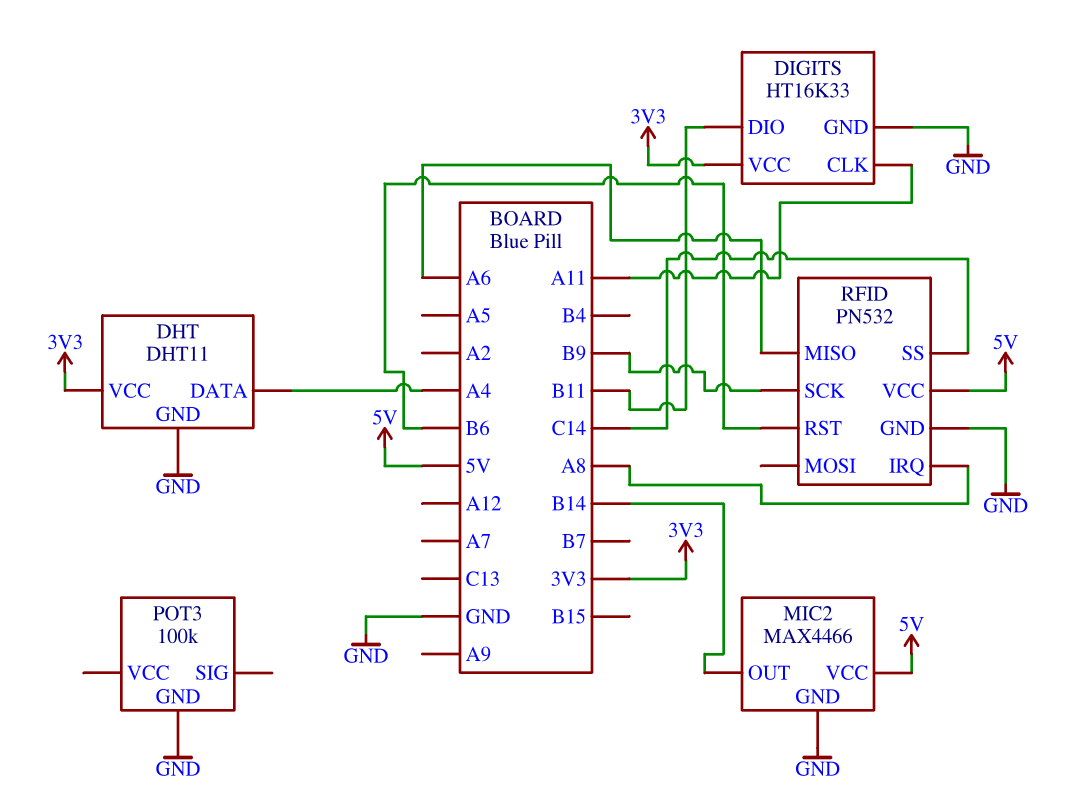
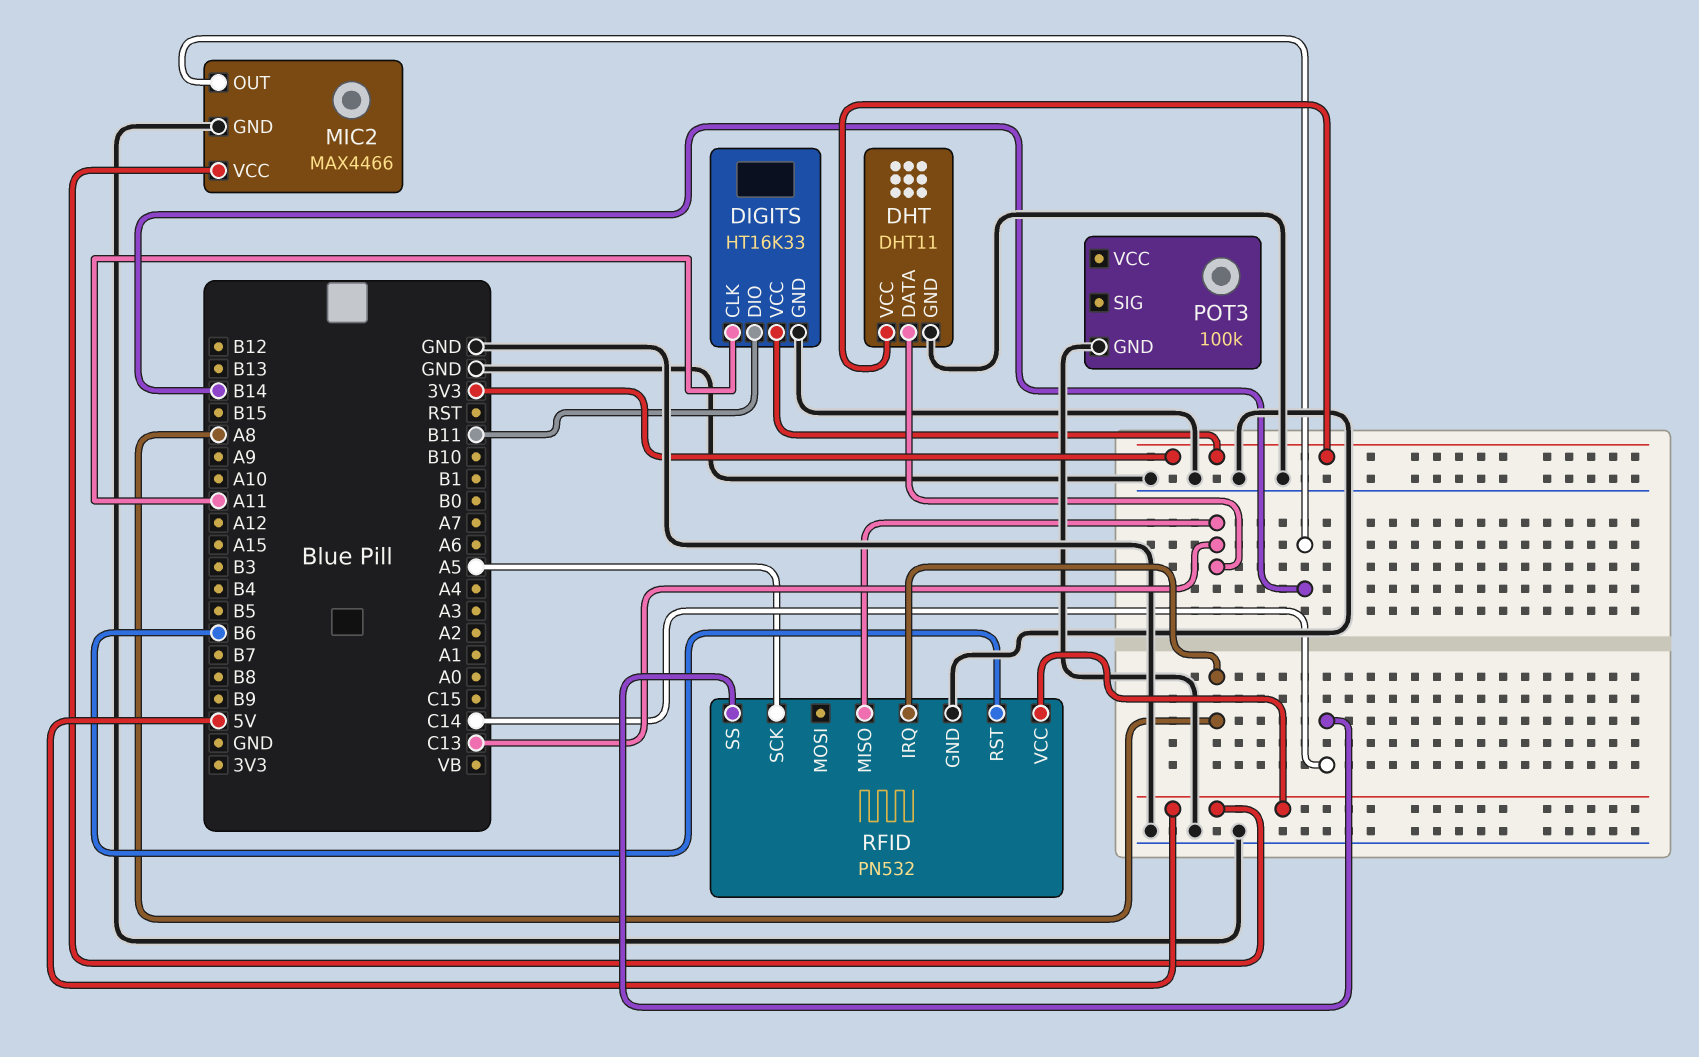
DHT pin DATA: A4 -> C13
RFID pin MISO: A6 -> C13
RFID pin SCK: B9 -> A5

